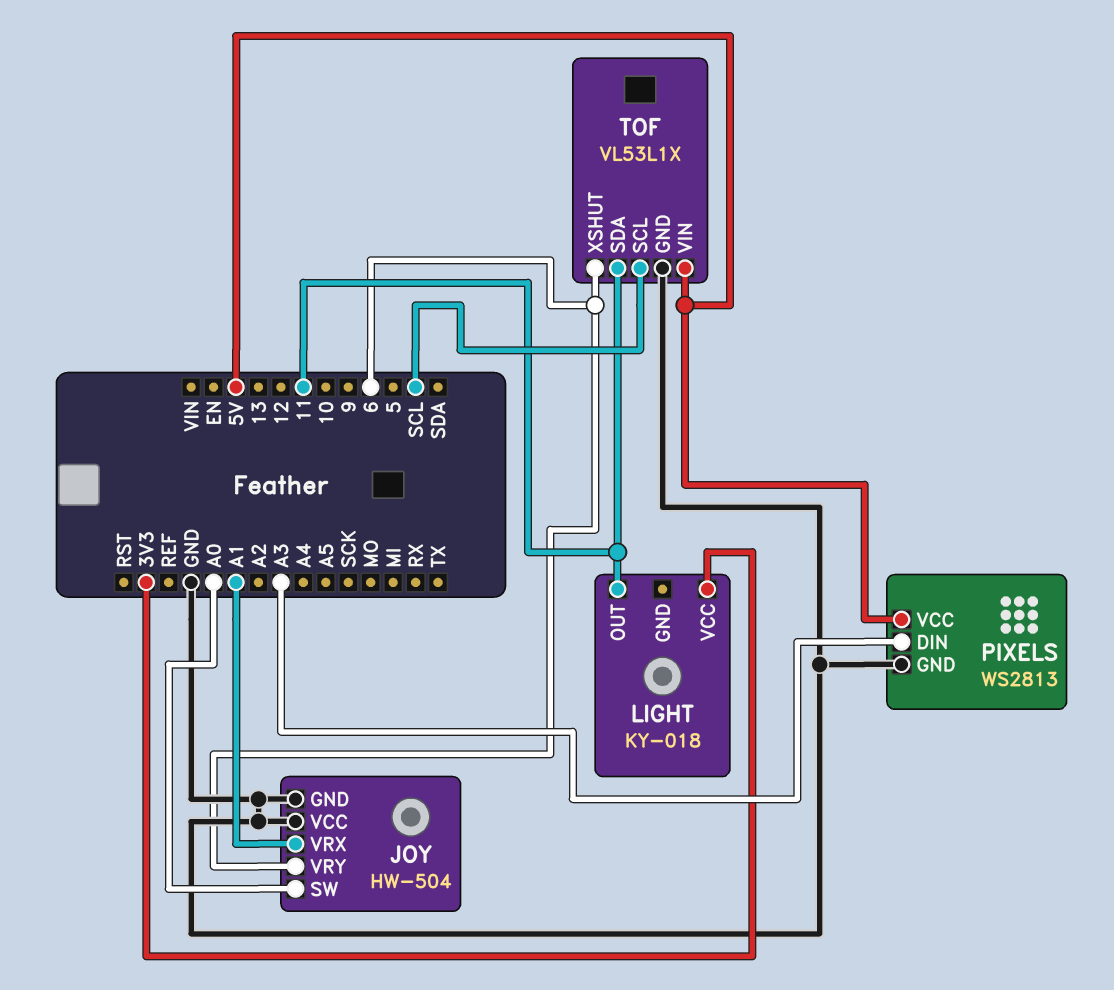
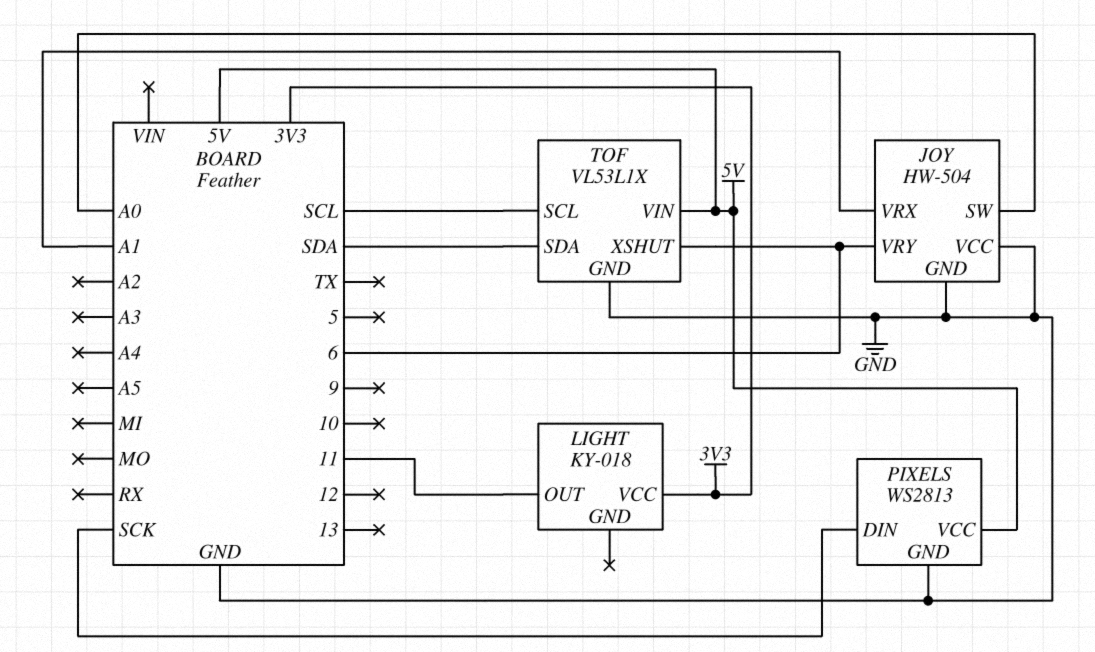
PIXELS pin DIN: A3 -> SCK
TOF pin SDA: 11 -> SDA

